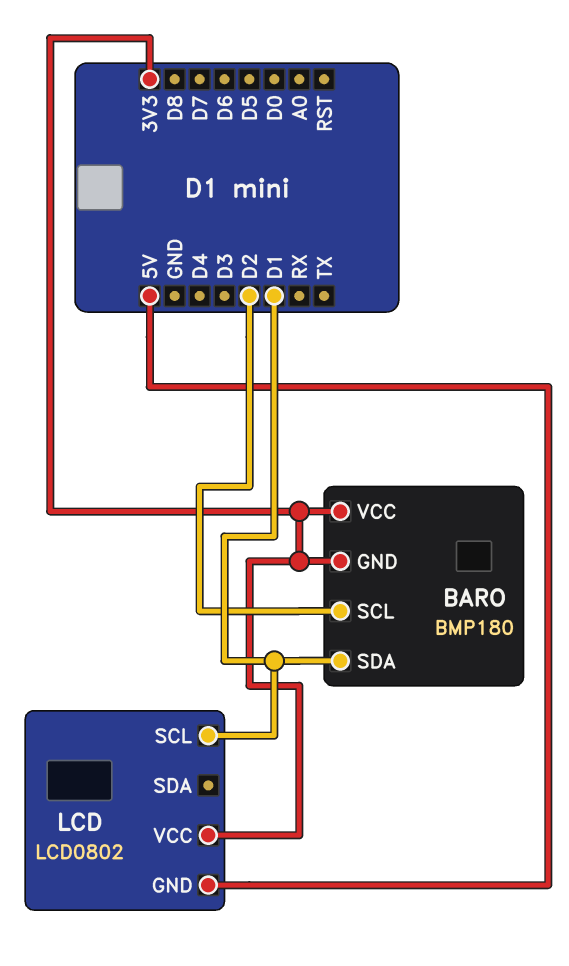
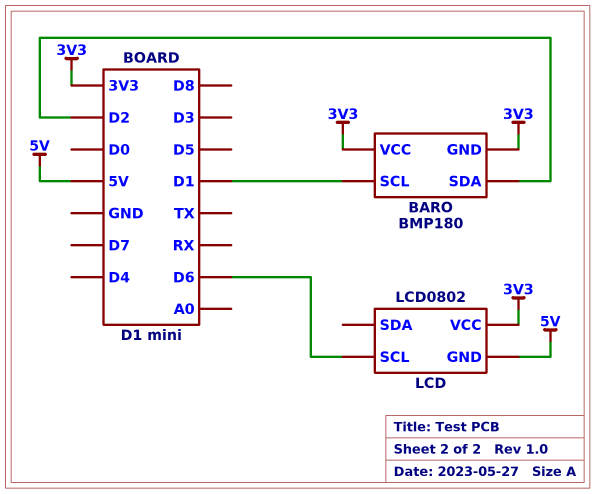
BARO pin SCL: D2 -> D1
BARO pin SDA: D1 -> D2
LCD pin SCL: D1 -> D6

